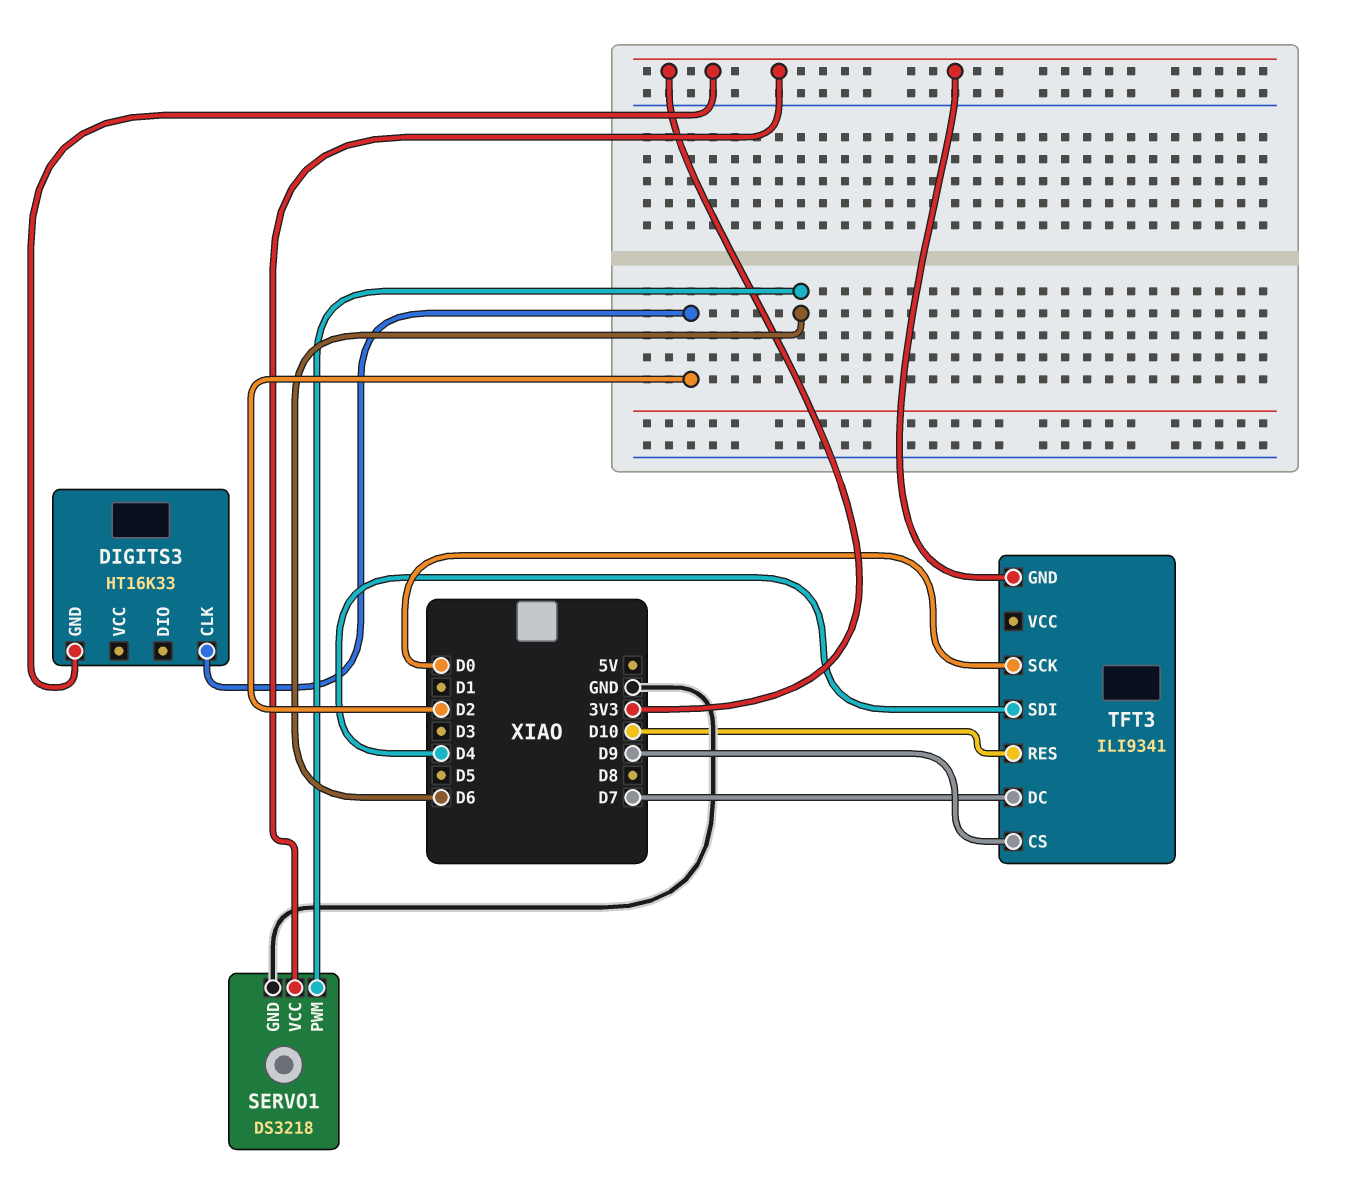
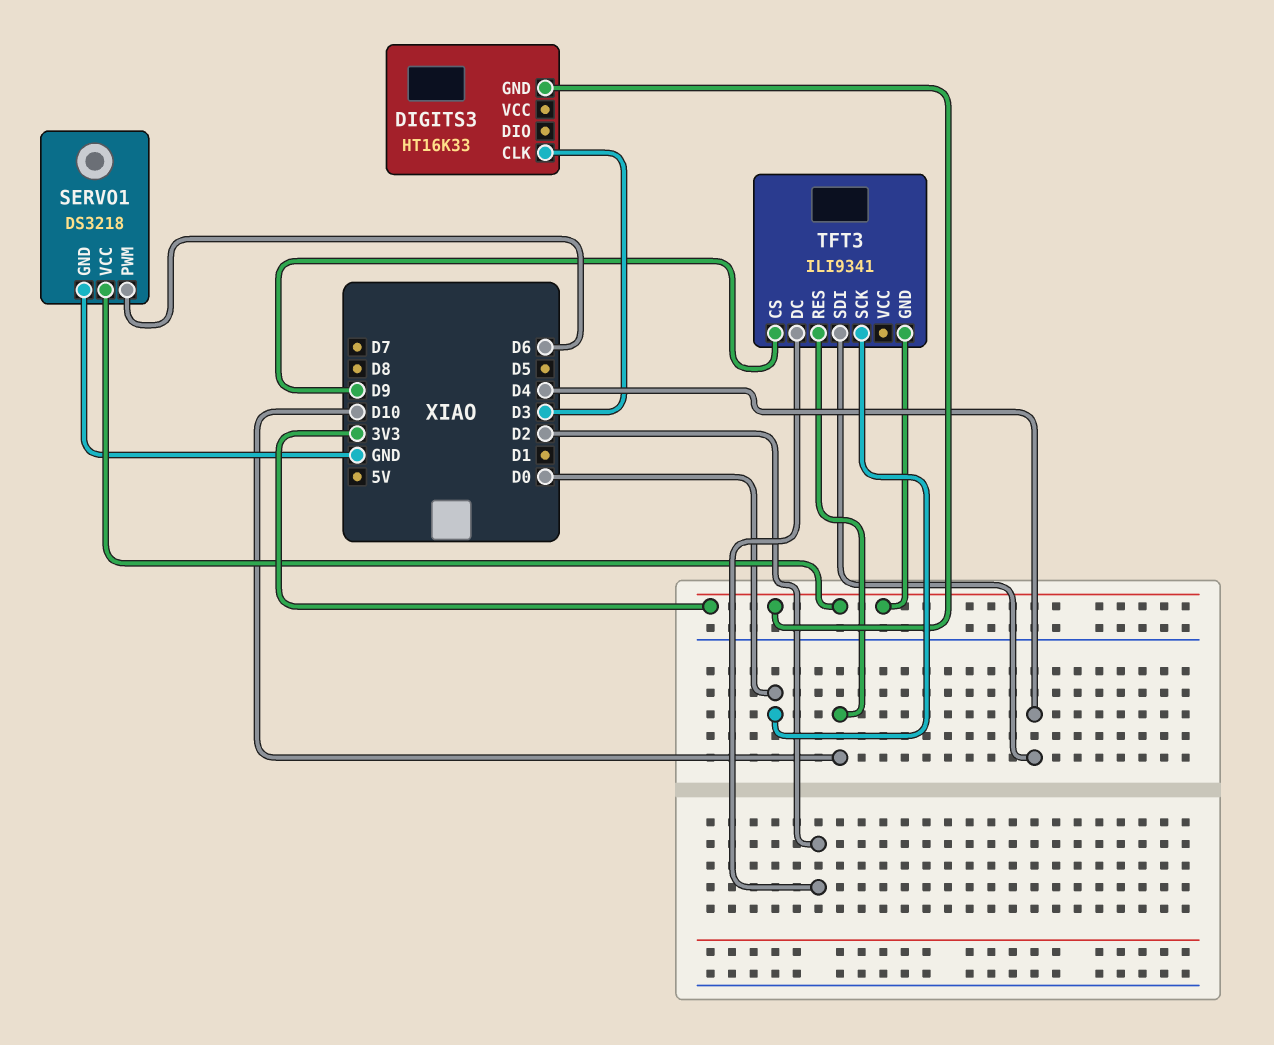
DIGITS3 pin CLK: D2 -> D3
TFT3 pin DC: D7 -> D2

